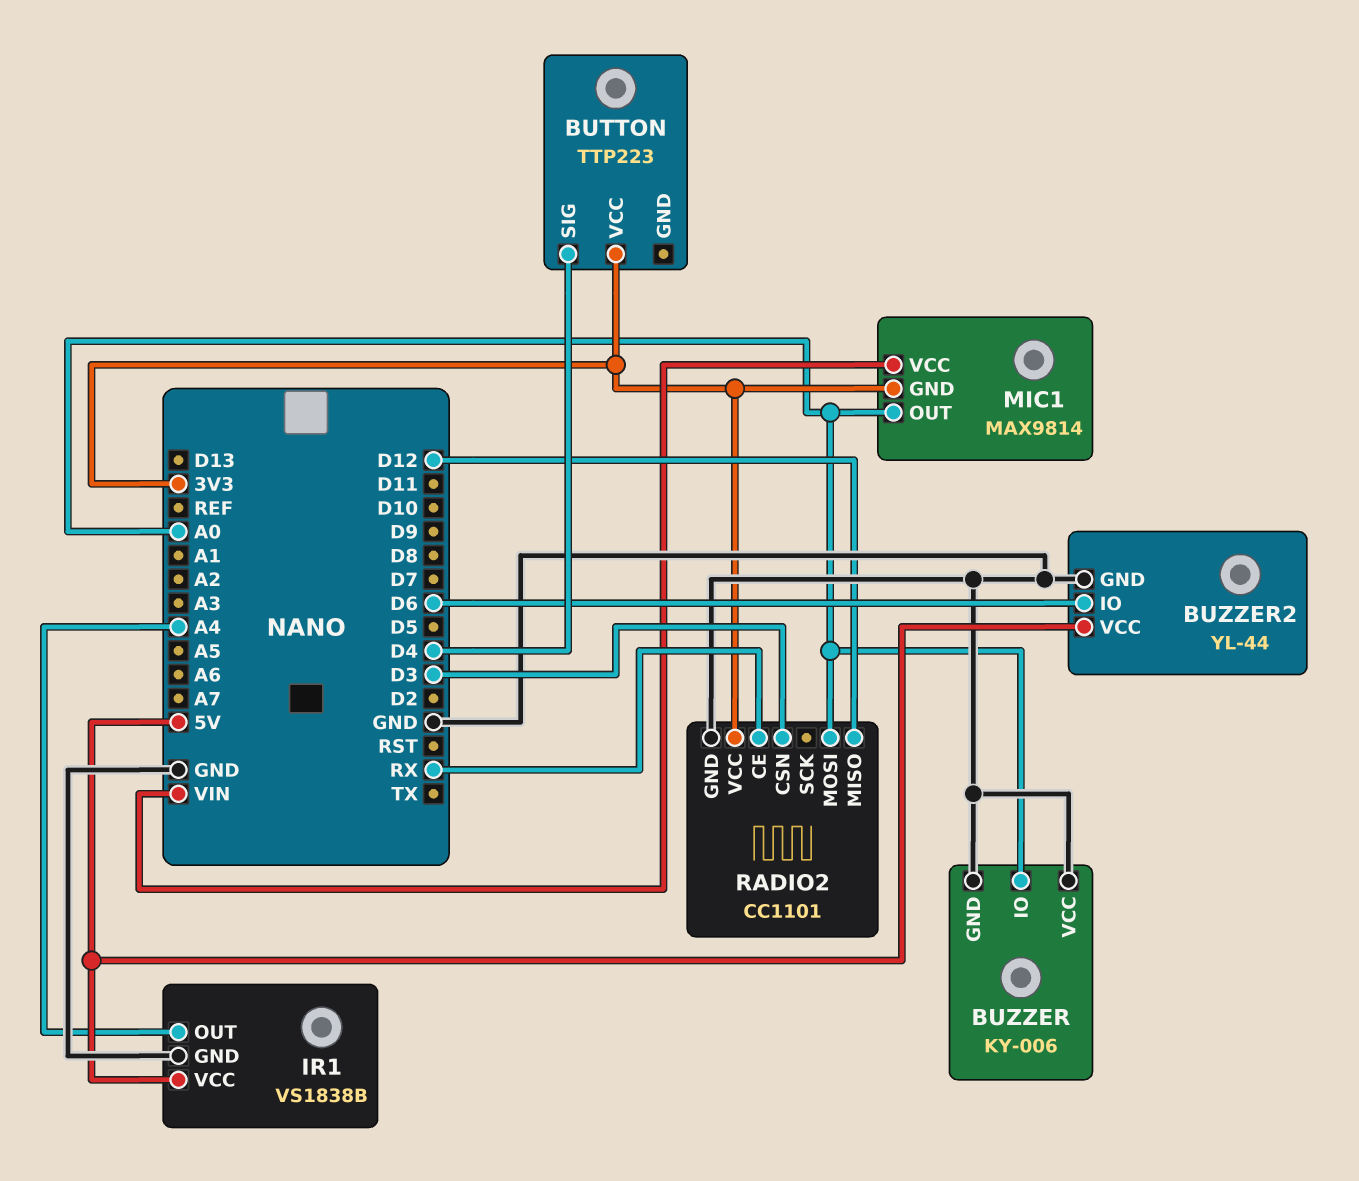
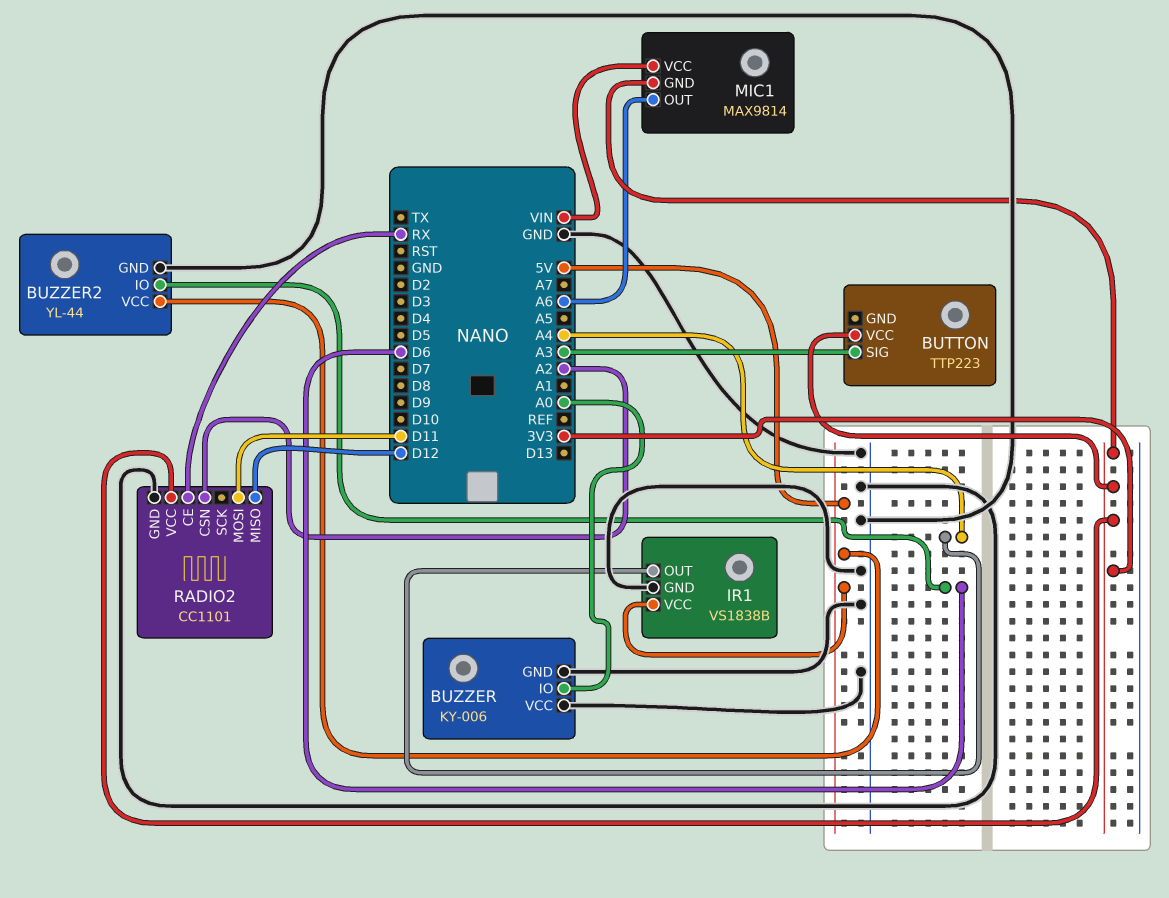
BUTTON pin SIG: D4 -> A3
MIC1 pin OUT: A0 -> A6
RADIO2 pin CSN: D3 -> A2
RADIO2 pin MOSI: A0 -> D11

